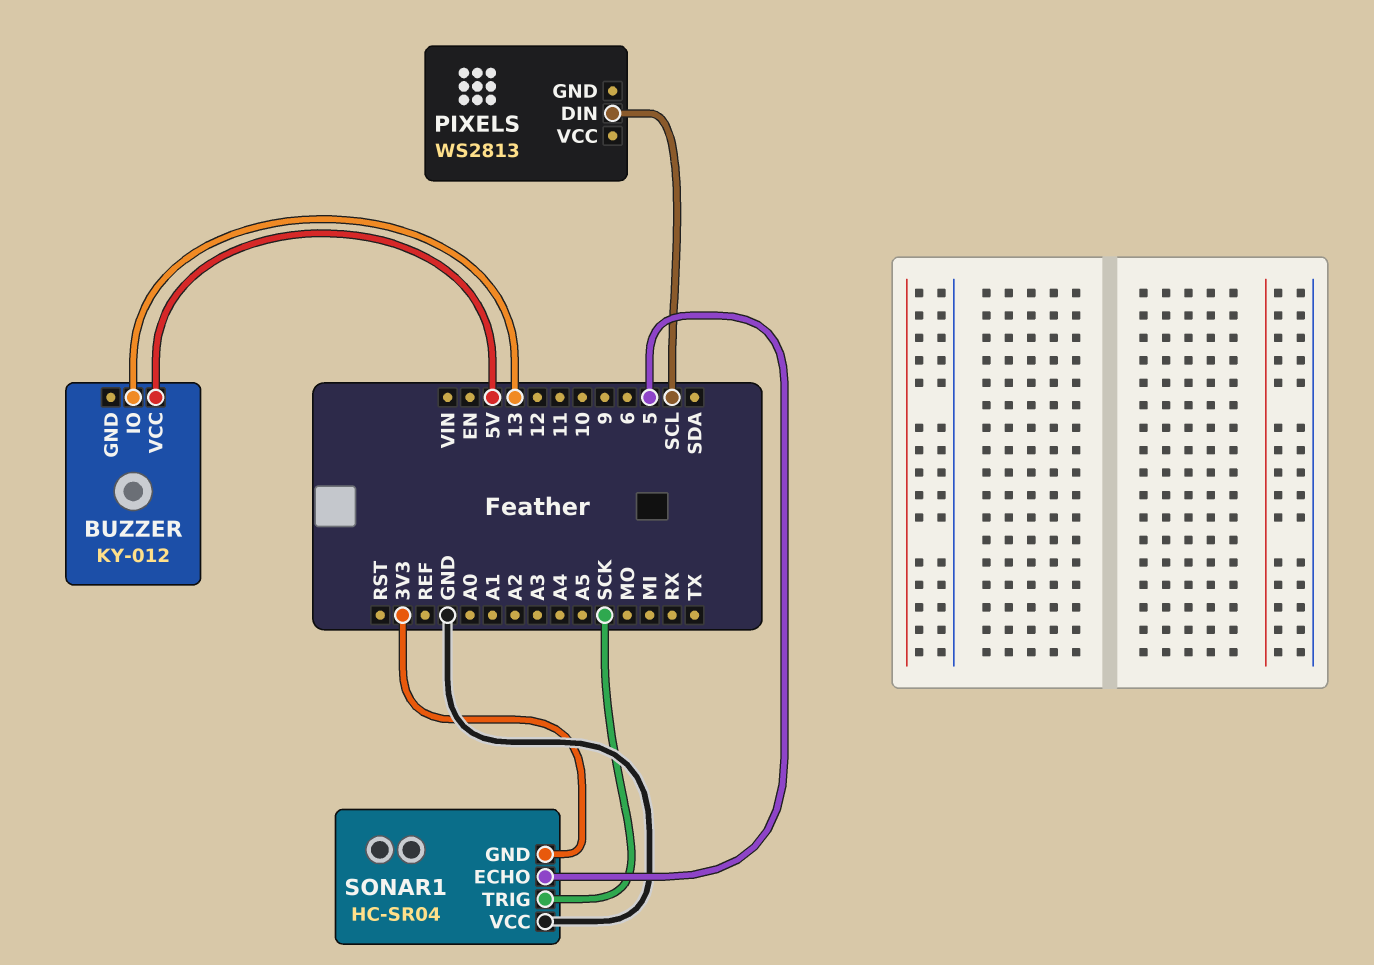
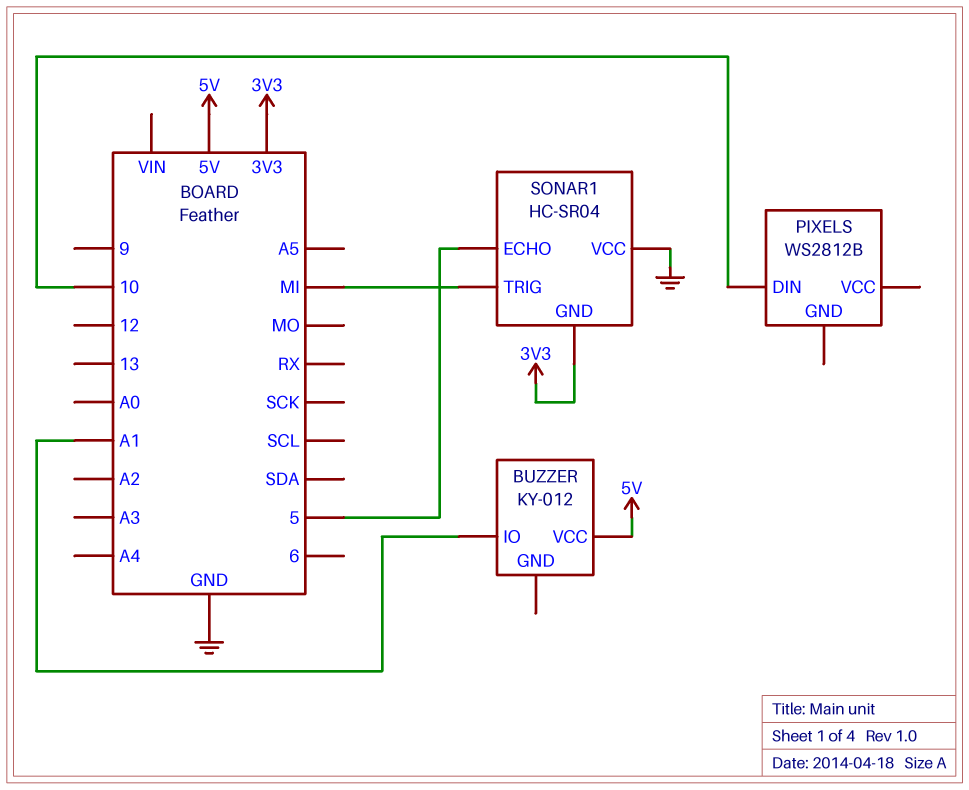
BUZZER pin IO: 13 -> A1
PIXELS: WS2813 -> WS2812B
PIXELS pin DIN: SCL -> 10
SONAR1 pin TRIG: SCK -> MI

